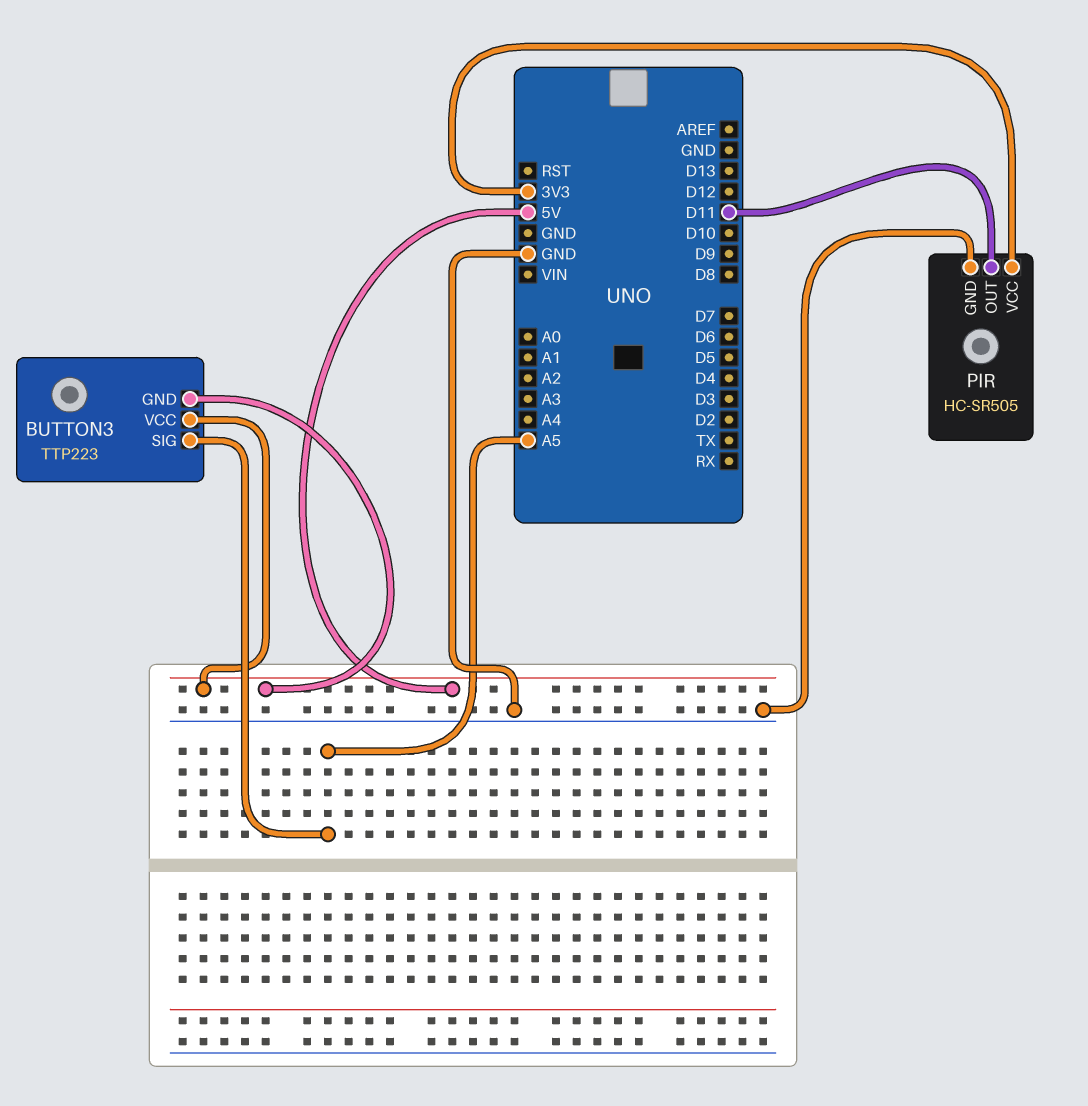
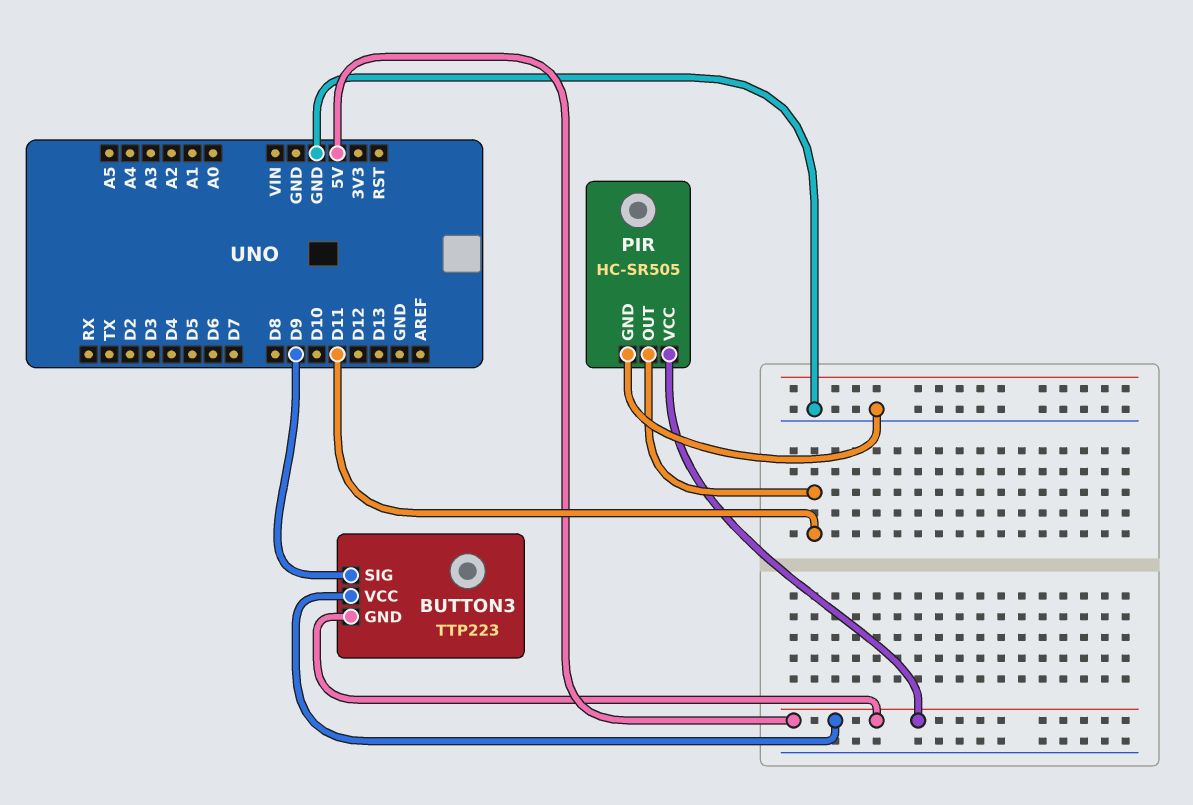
BUTTON3 pin SIG: A5 -> D9
PIR pin VCC: 3V3 -> 5V

